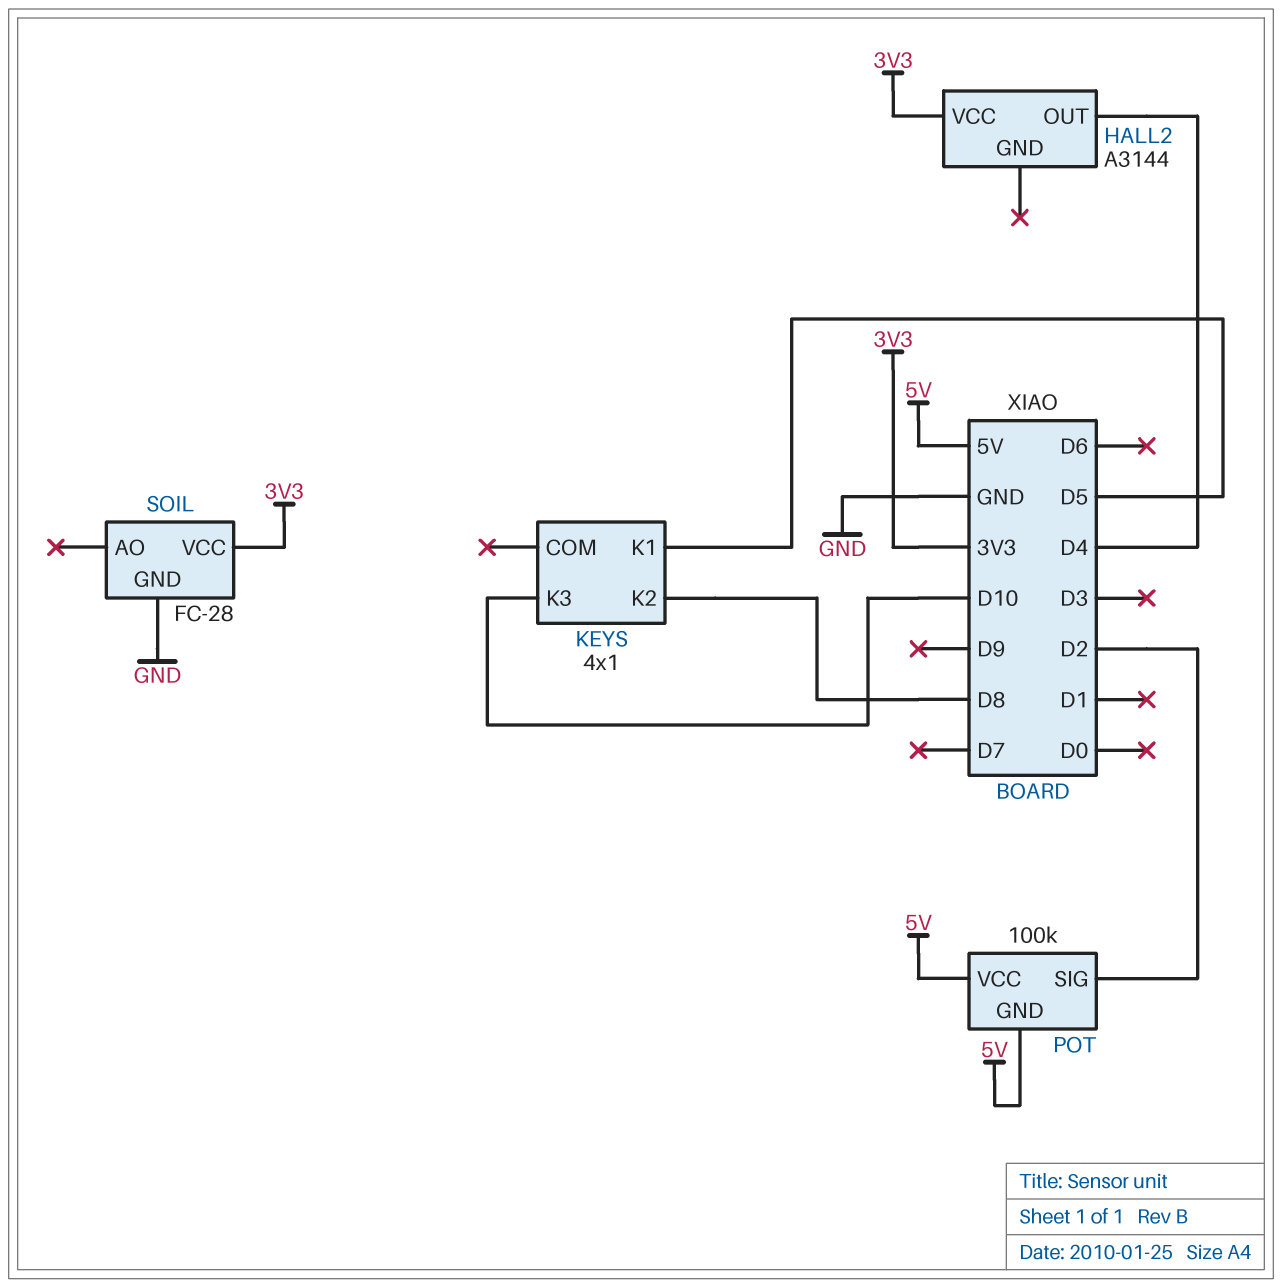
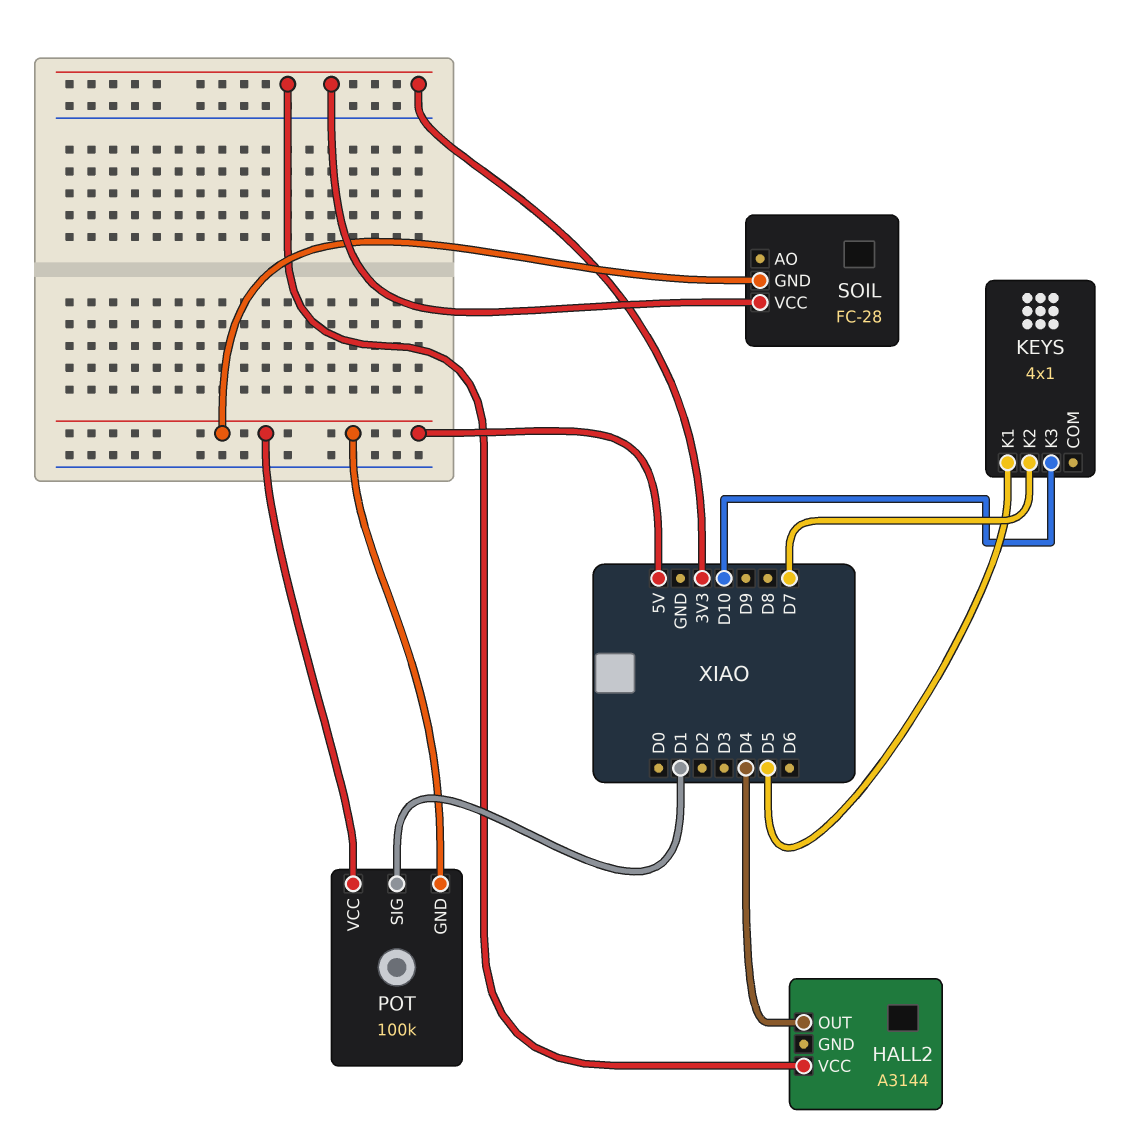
KEYS pin K2: D8 -> D7
POT pin SIG: D2 -> D1
SOIL pin GND: GND -> 5V

